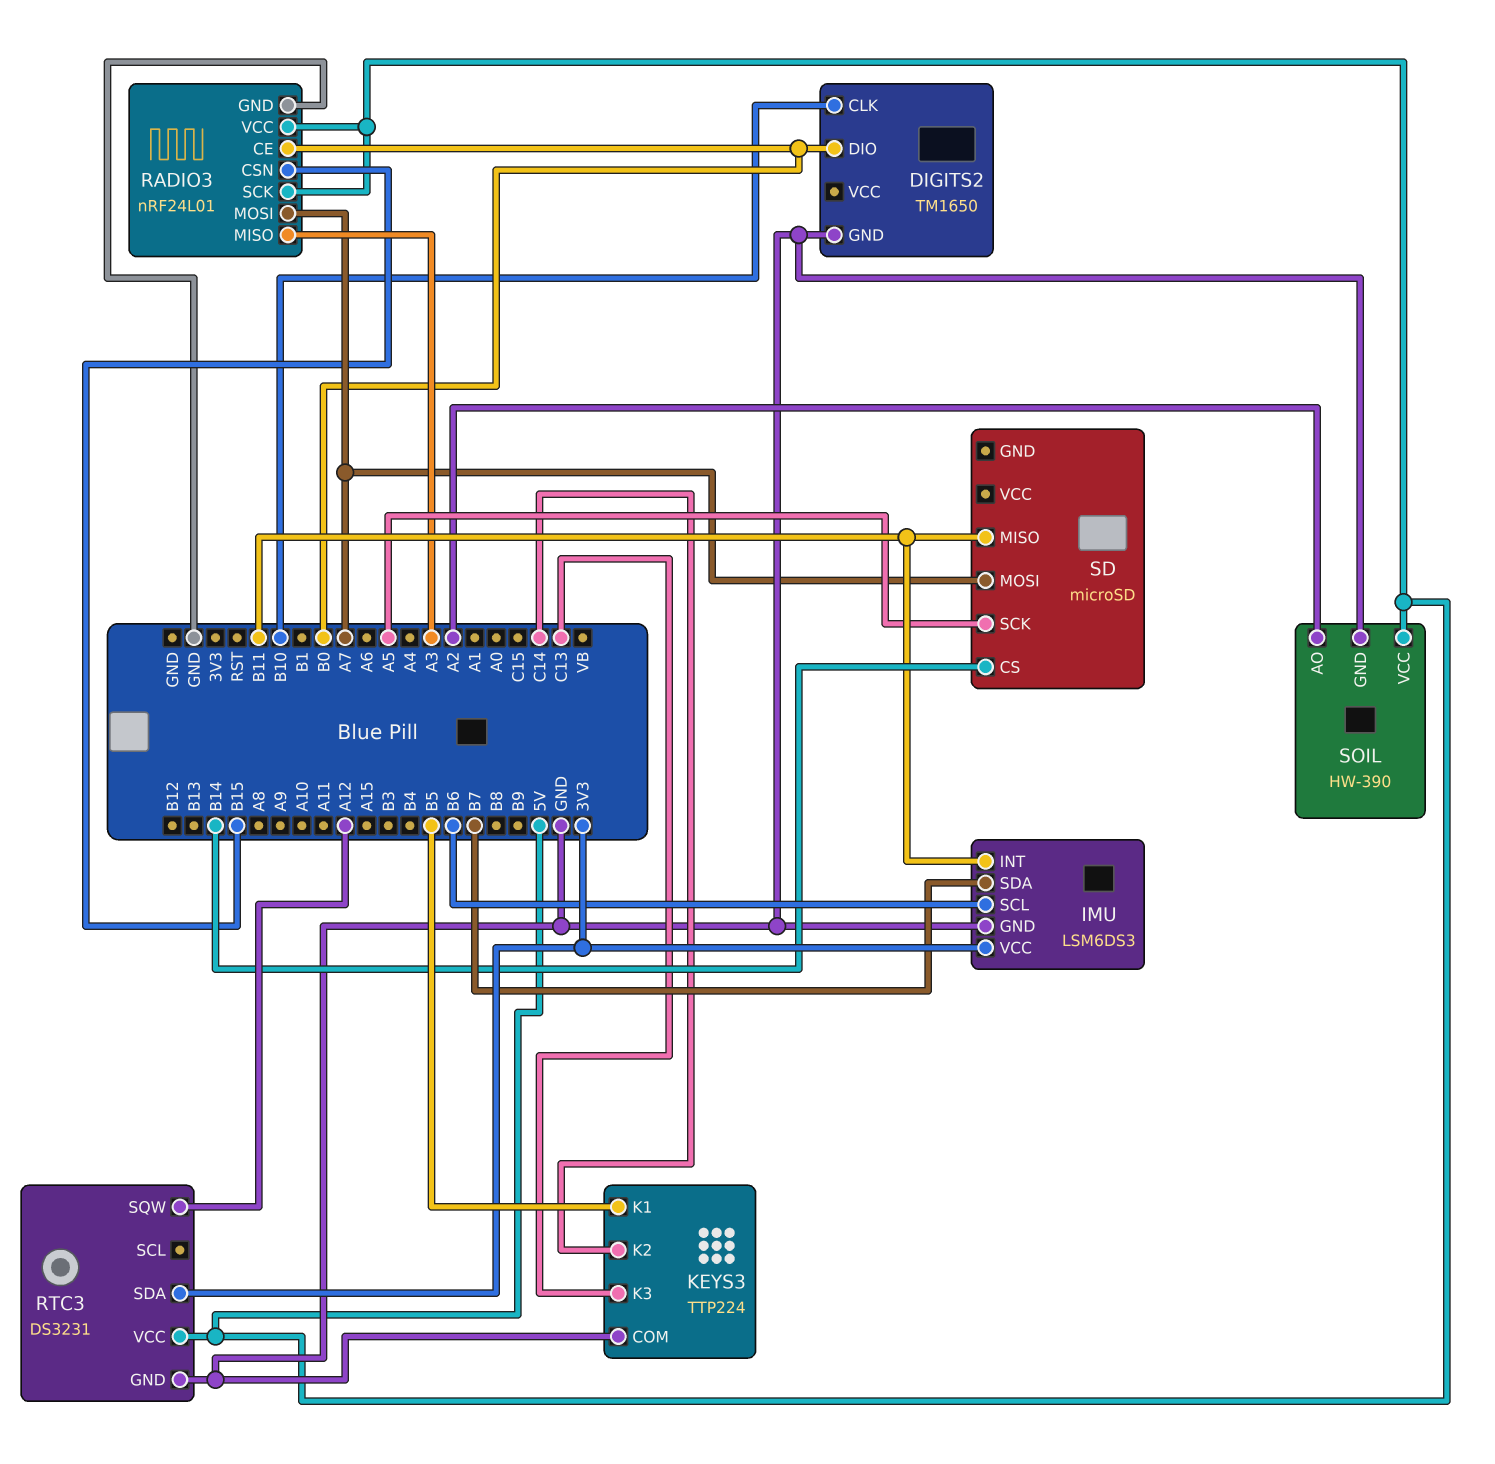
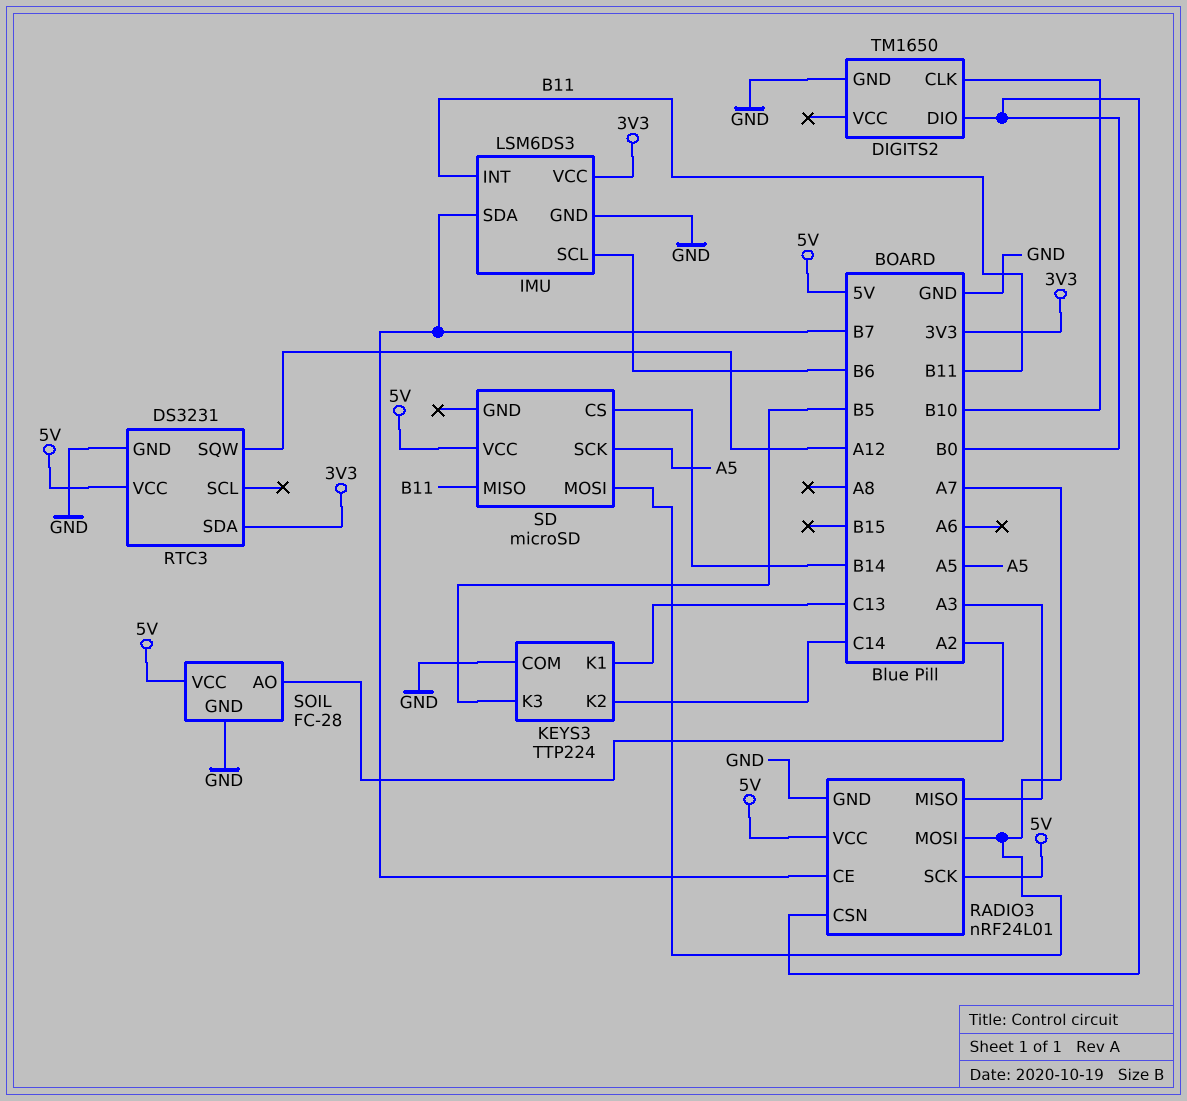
KEYS3 pin K1: B5 -> C13
KEYS3 pin K3: C13 -> B5
RADIO3 pin CE: B0 -> B7
RADIO3 pin CSN: B15 -> B0
SD pin VCC: none -> 5V
SOIL: HW-390 -> FC-28

